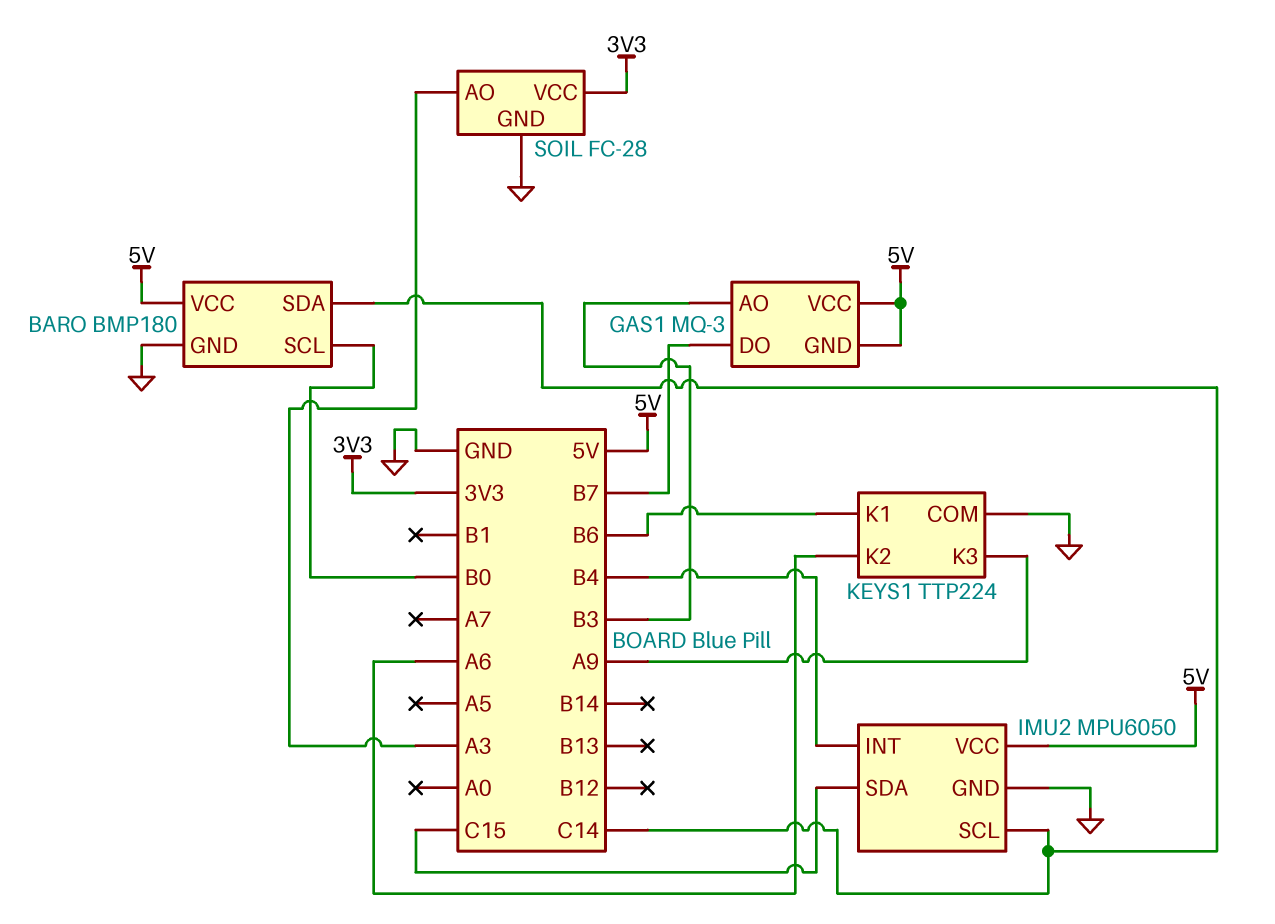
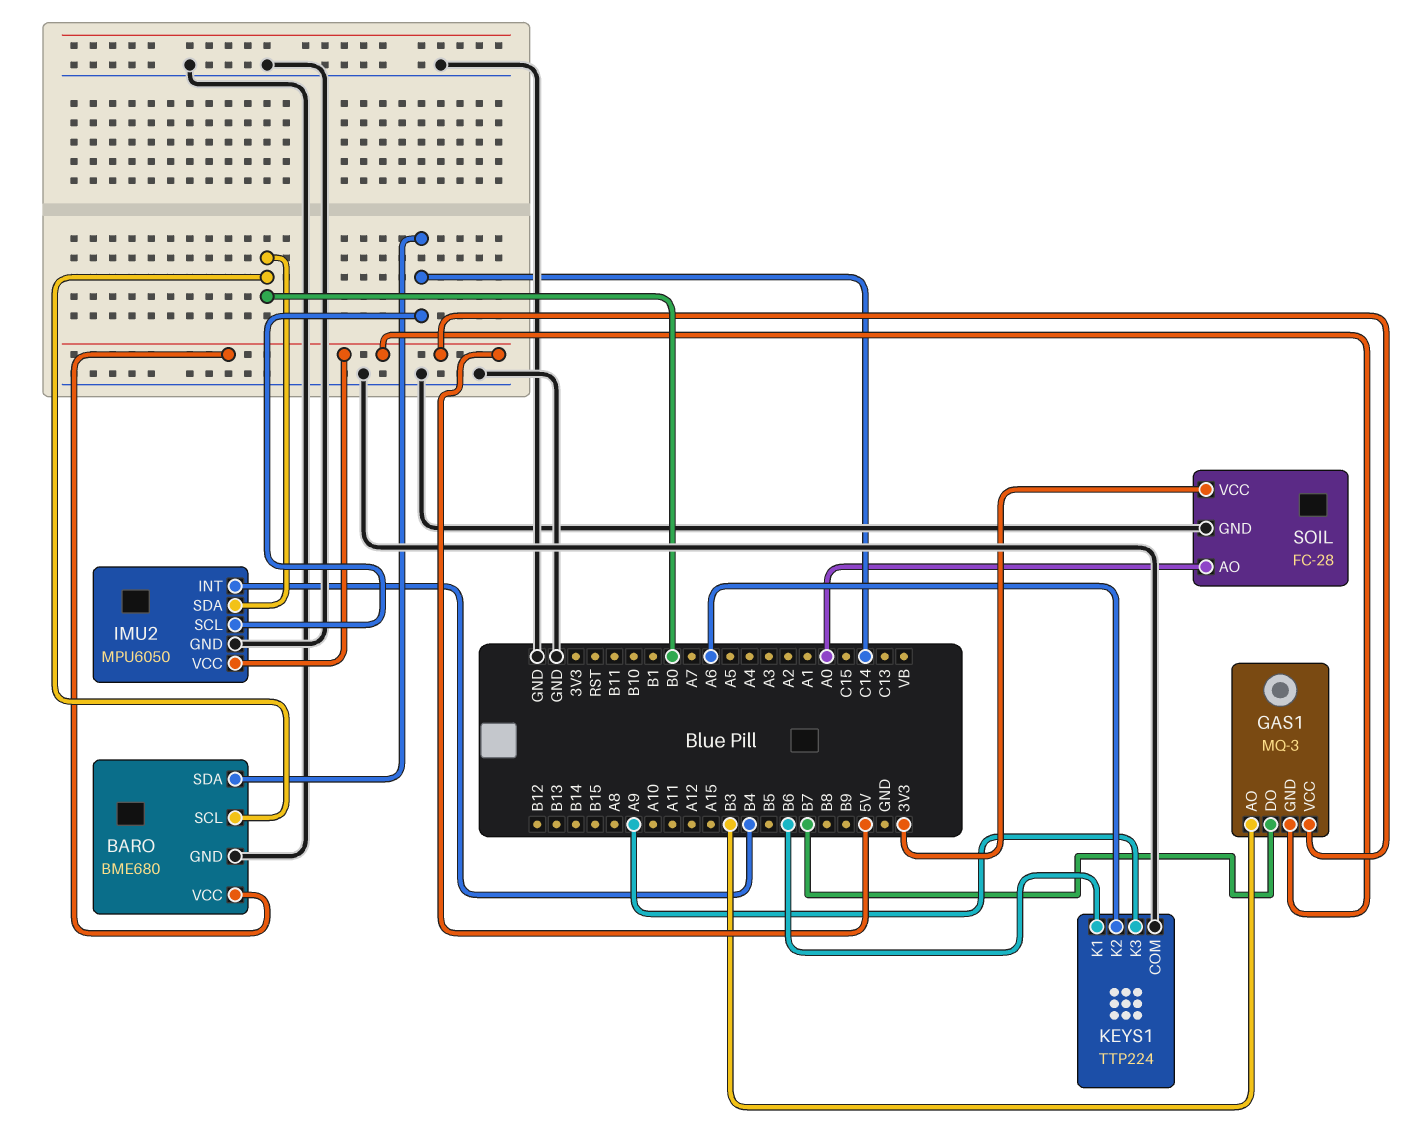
BARO: BMP180 -> BME680
IMU2 pin SDA: C15 -> B0
SOIL pin AO: A3 -> A0

